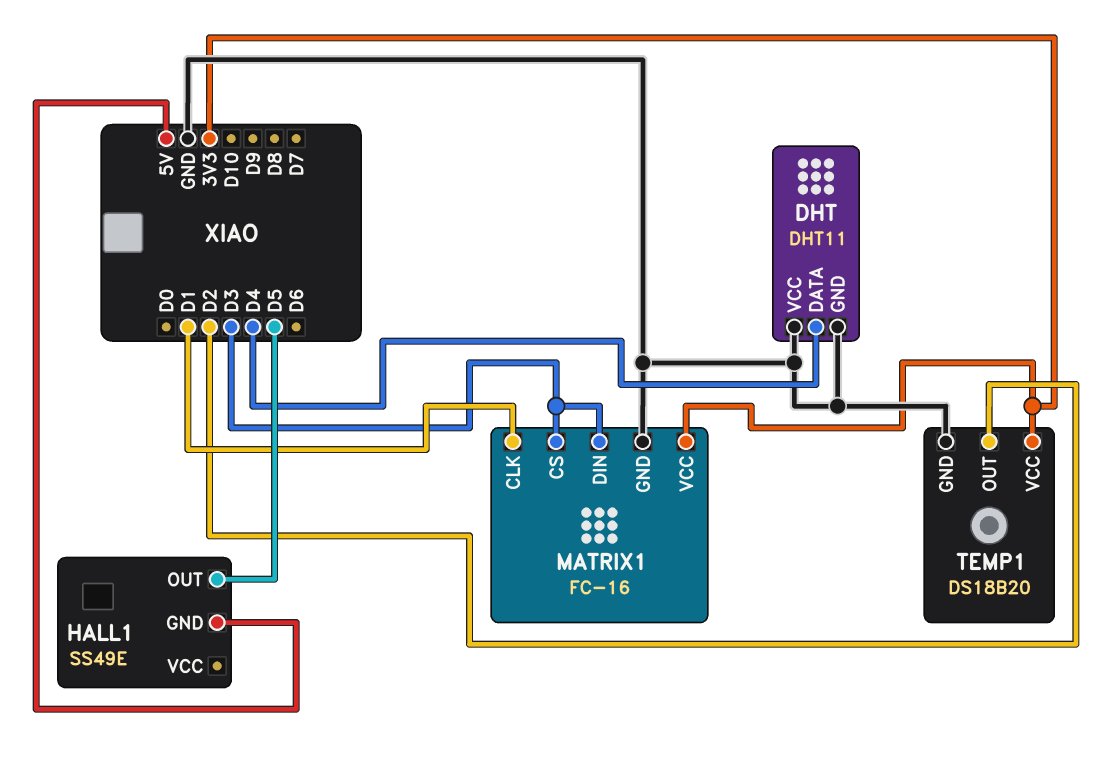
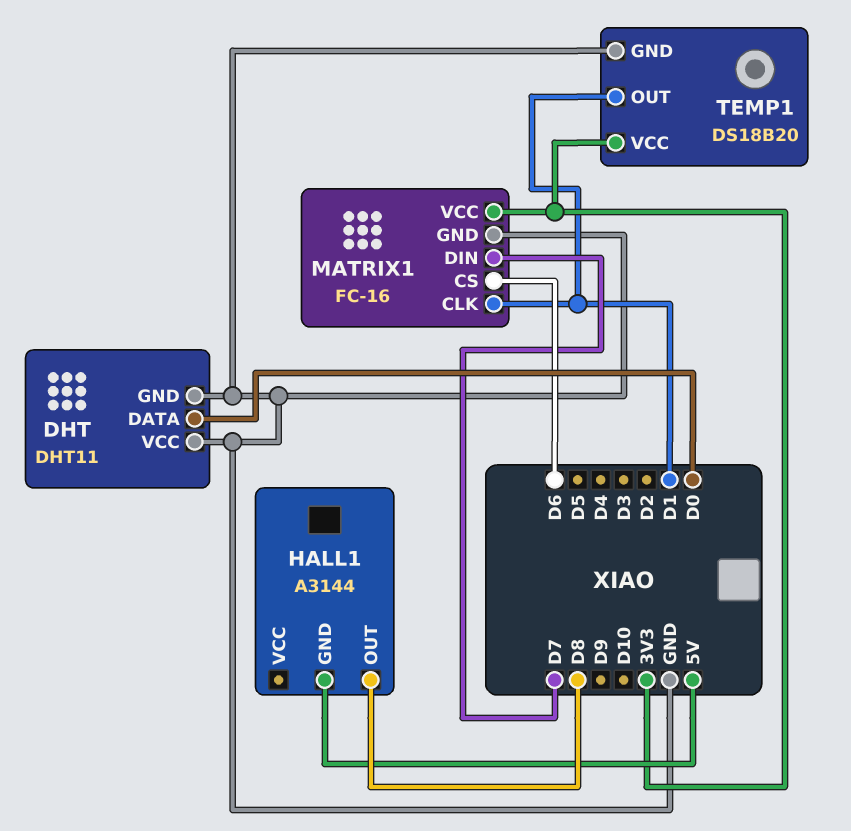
DHT pin DATA: D4 -> D0
HALL1: SS49E -> A3144
HALL1 pin OUT: D5 -> D8
MATRIX1 pin CS: D3 -> D6
MATRIX1 pin DIN: D3 -> D7
TEMP1 pin OUT: D2 -> D1

